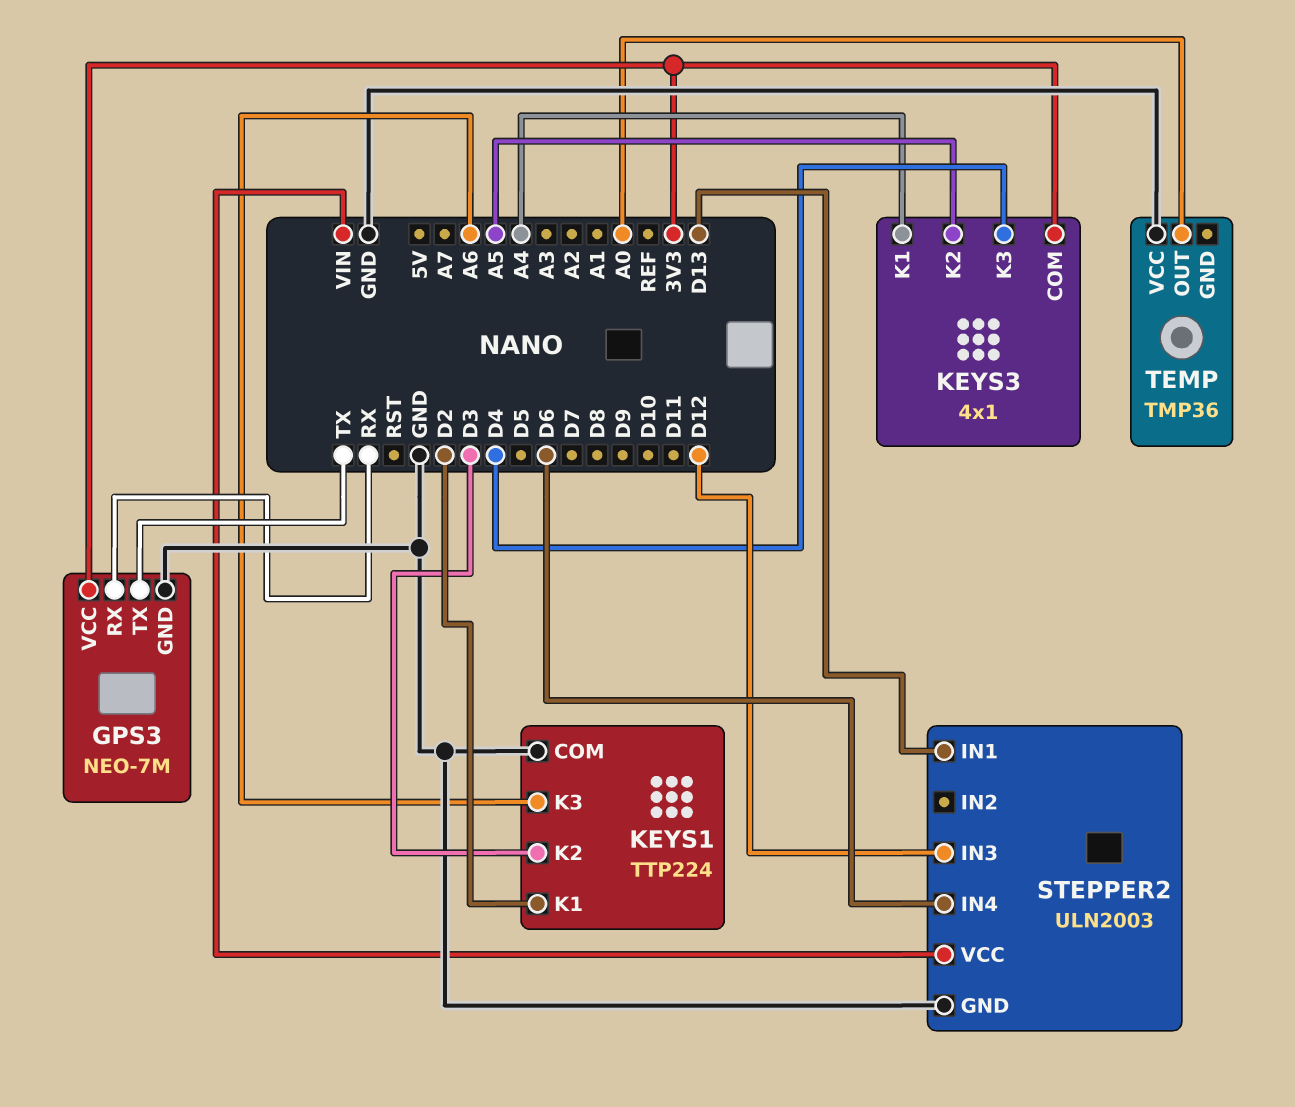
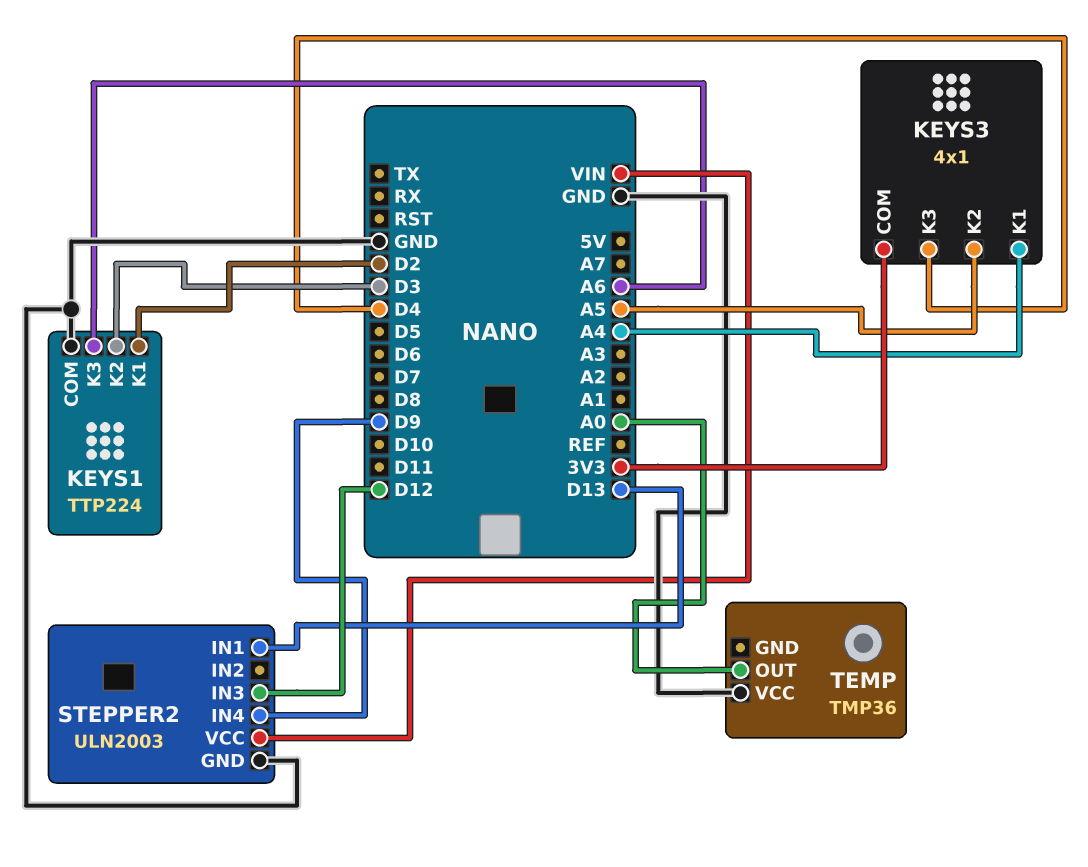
GPS3: NEO-7M -> none
GPS3 pin GND: GND -> none
GPS3 pin RX: RX -> none
GPS3 pin TX: TX -> none
GPS3 pin VCC: 3V3 -> none
STEPPER2 pin IN4: D6 -> D9

